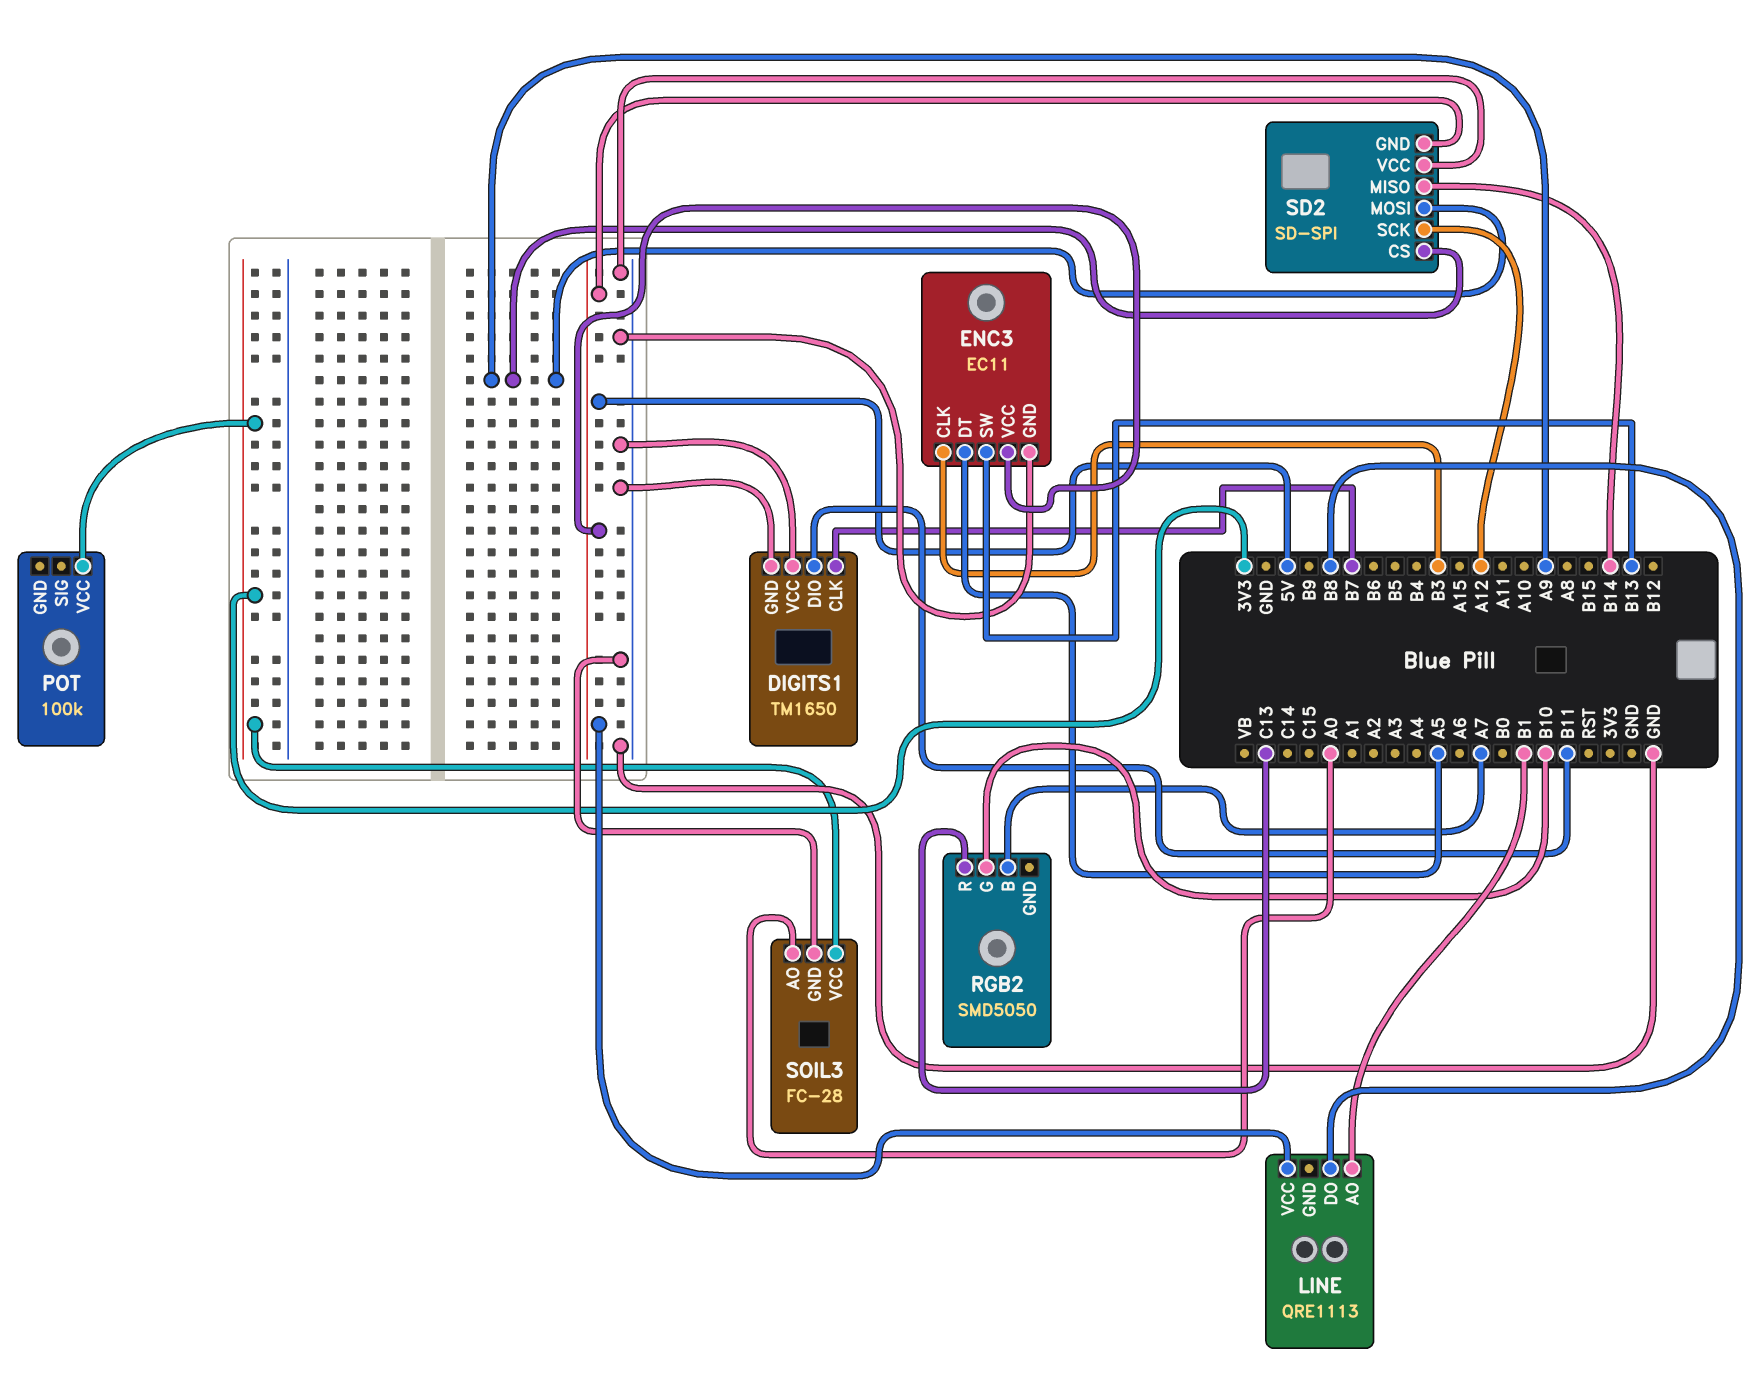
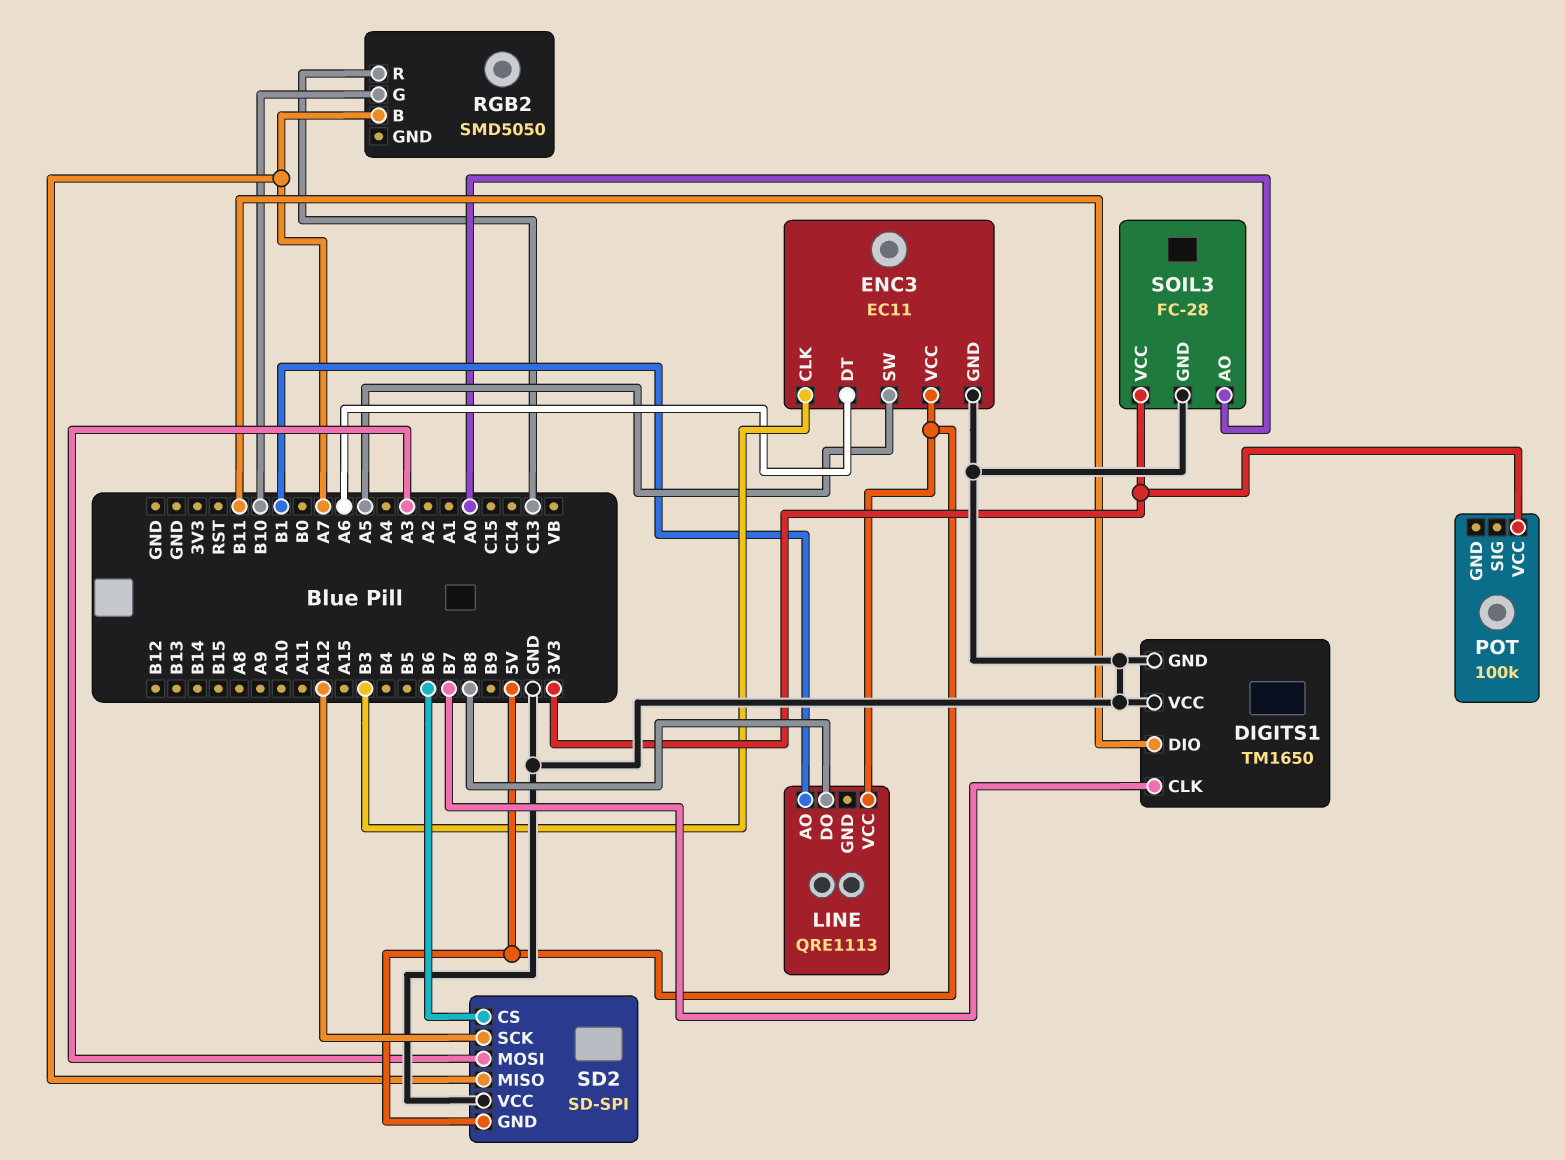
ENC3 pin DT: A5 -> A6
ENC3 pin SW: B13 -> A5
SD2 pin CS: A9 -> B6
SD2 pin MISO: B14 -> A7
SD2 pin MOSI: A9 -> A3

